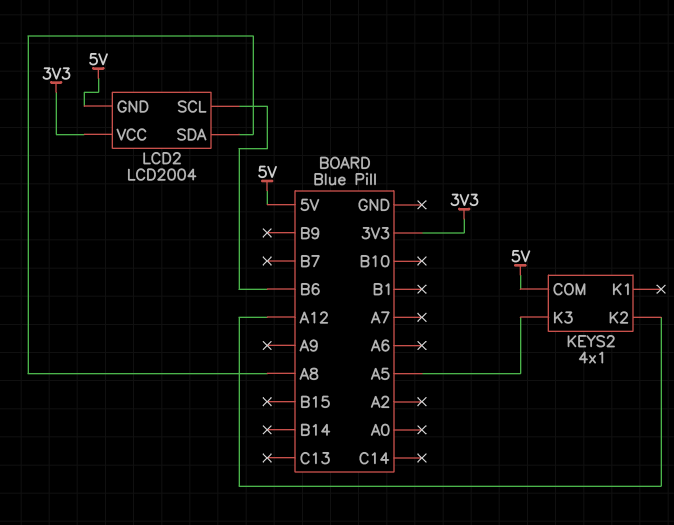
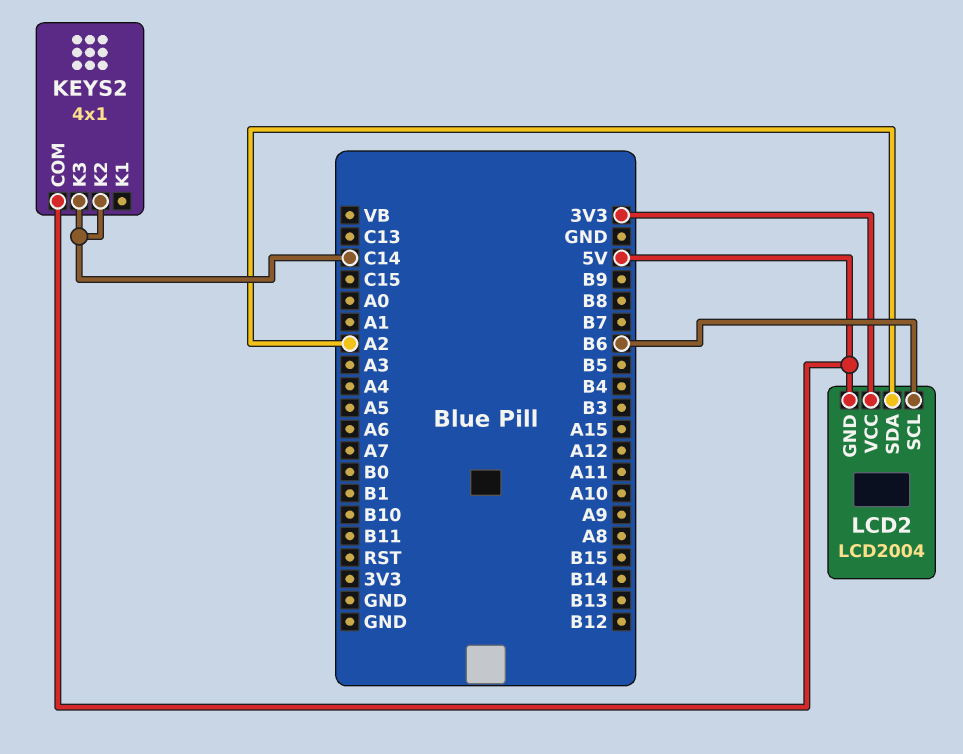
KEYS2 pin K2: A12 -> C14
KEYS2 pin K3: A5 -> C14
LCD2 pin SDA: A8 -> A2

